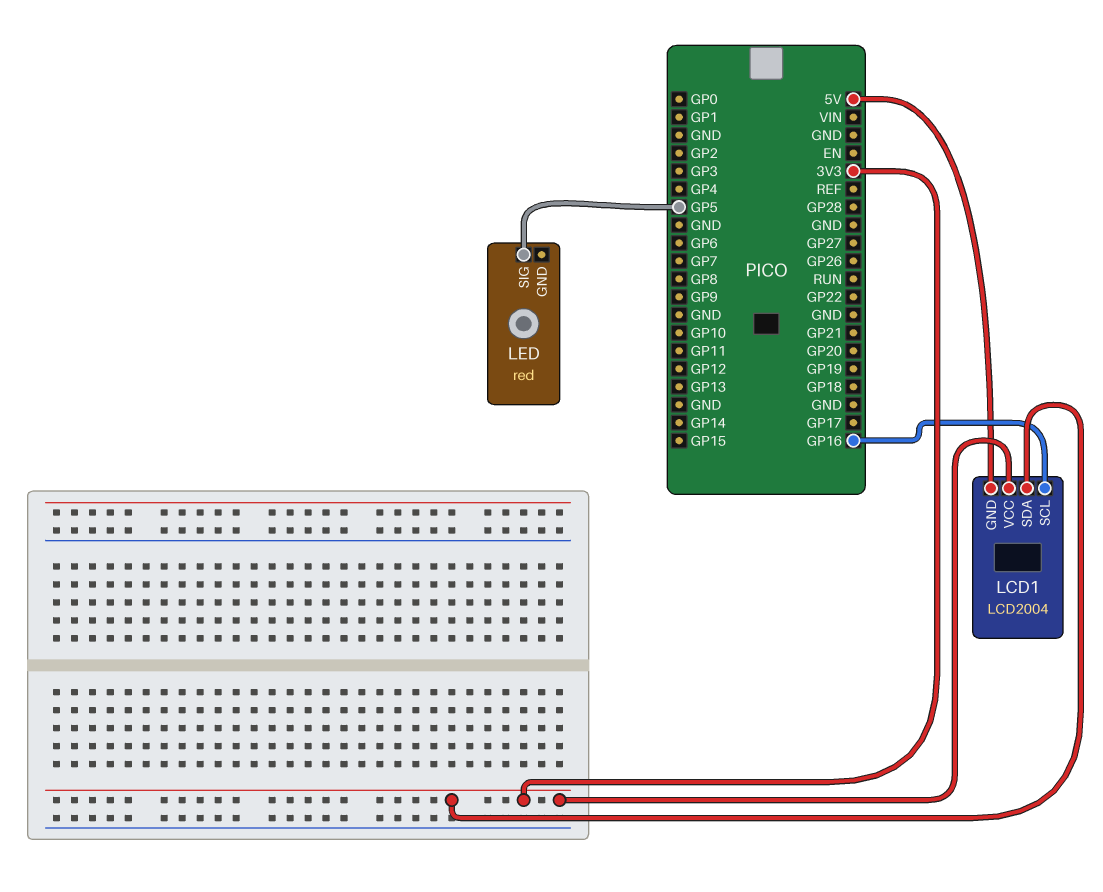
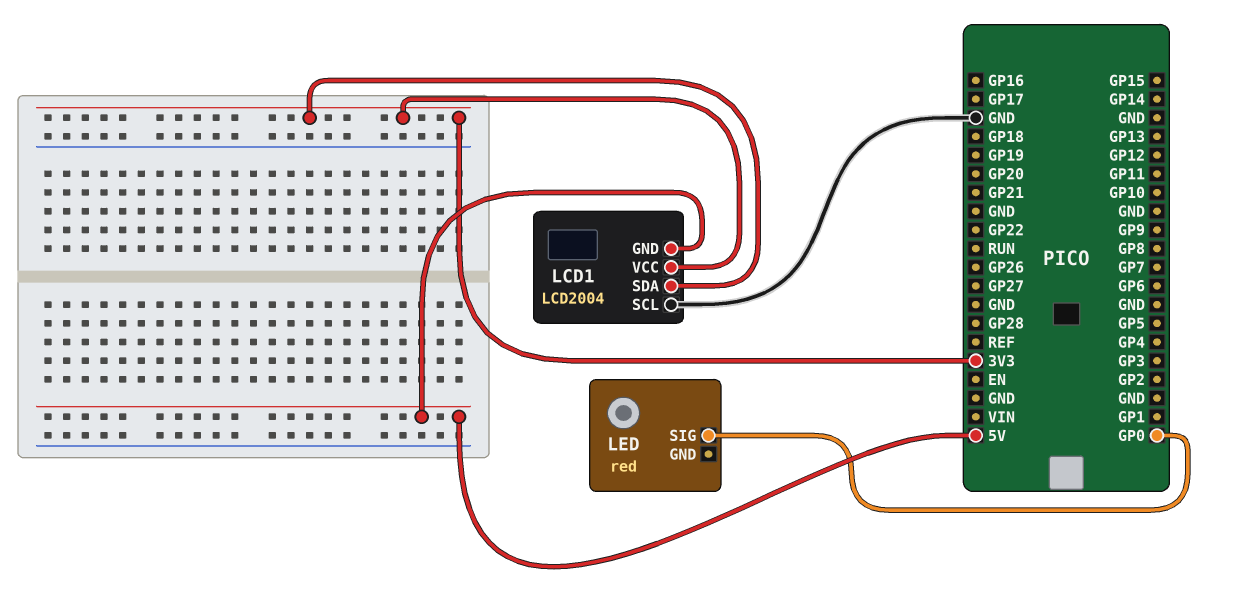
LCD1 pin SCL: GP16 -> GND
LED pin SIG: GP5 -> GP0

